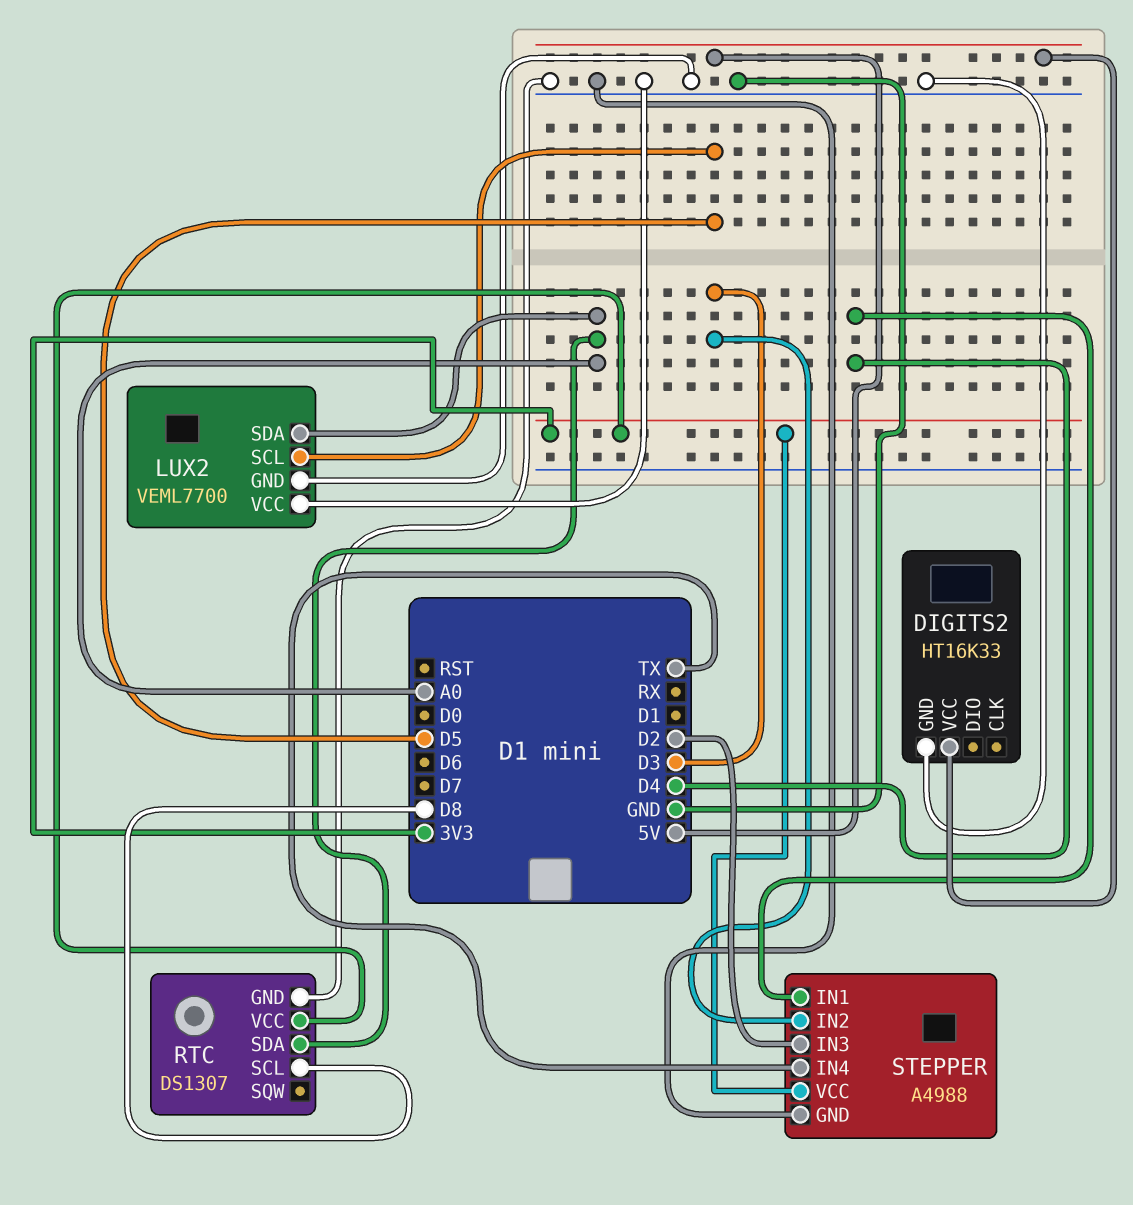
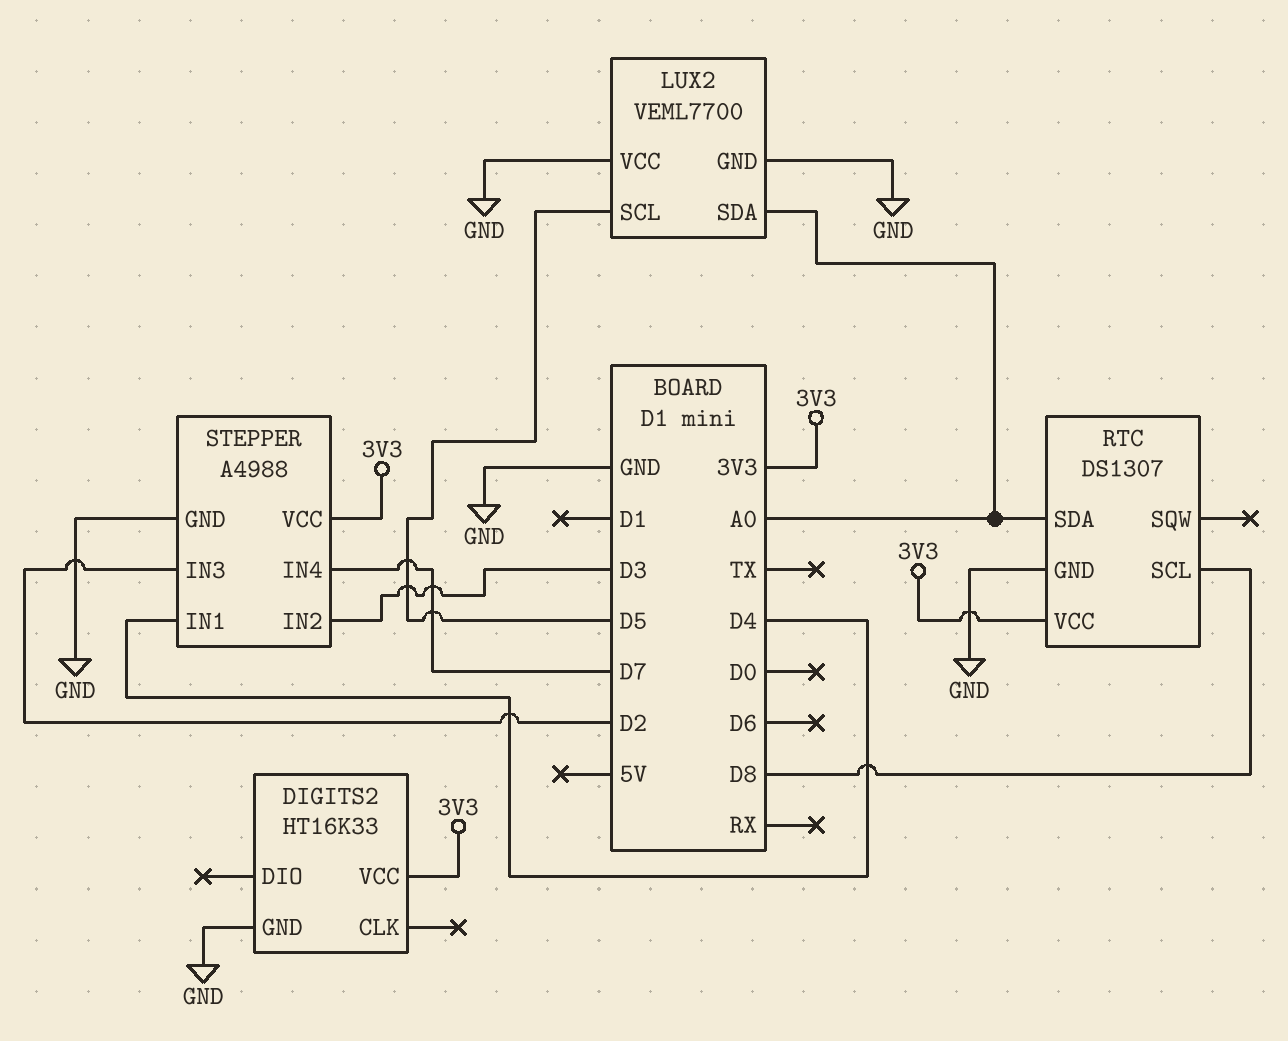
DIGITS2 pin VCC: 5V -> 3V3
STEPPER pin IN4: TX -> D7

